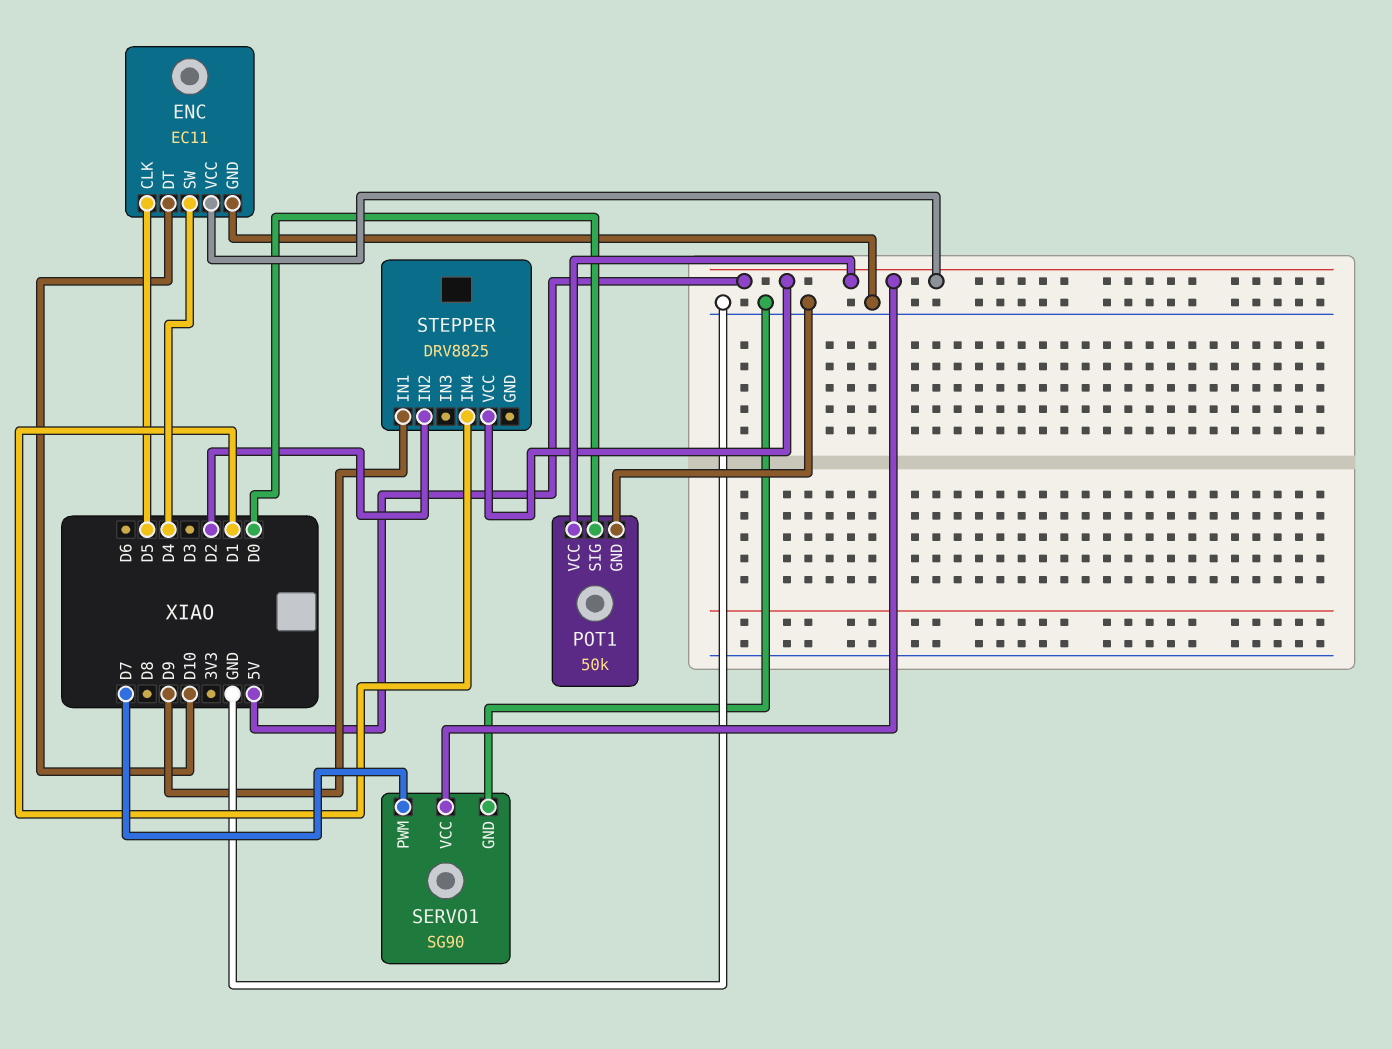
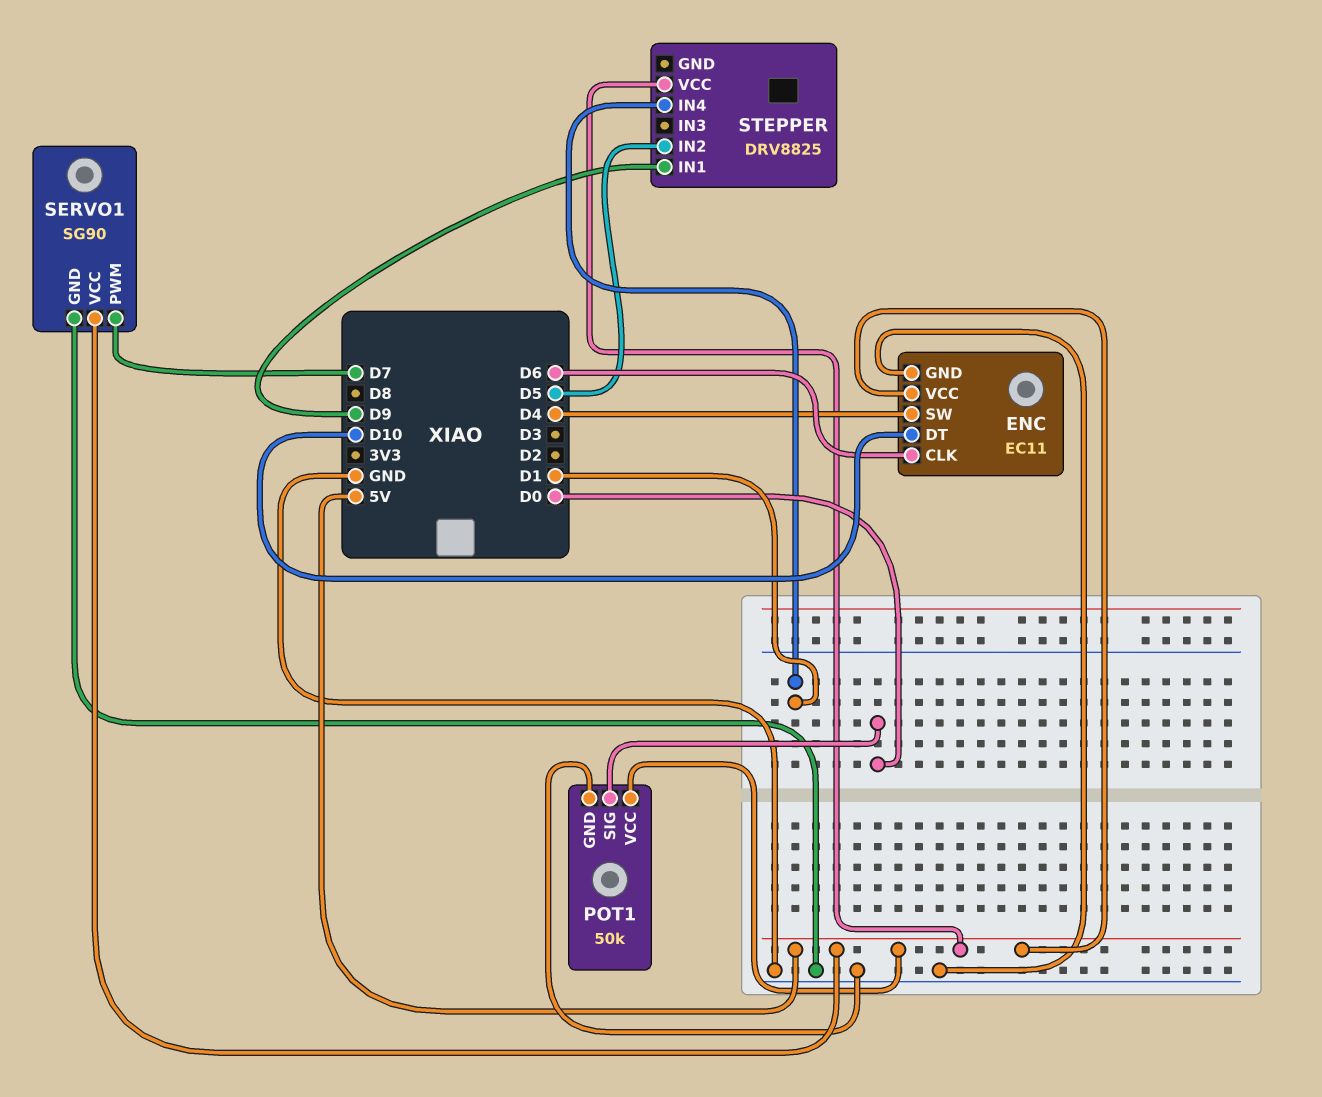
ENC pin CLK: D5 -> D6
STEPPER pin IN2: D2 -> D5

